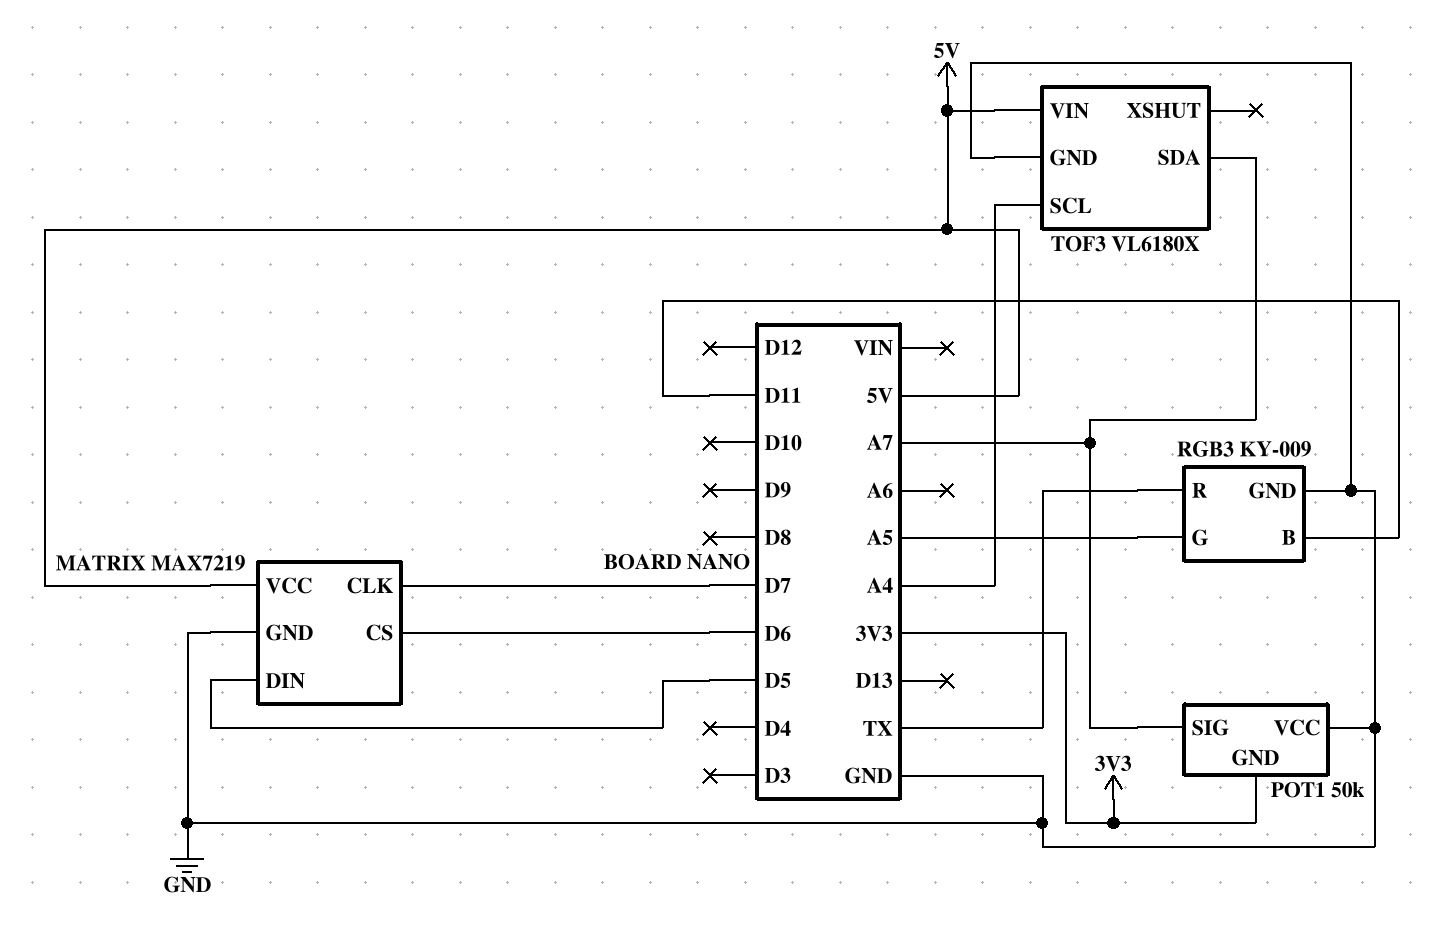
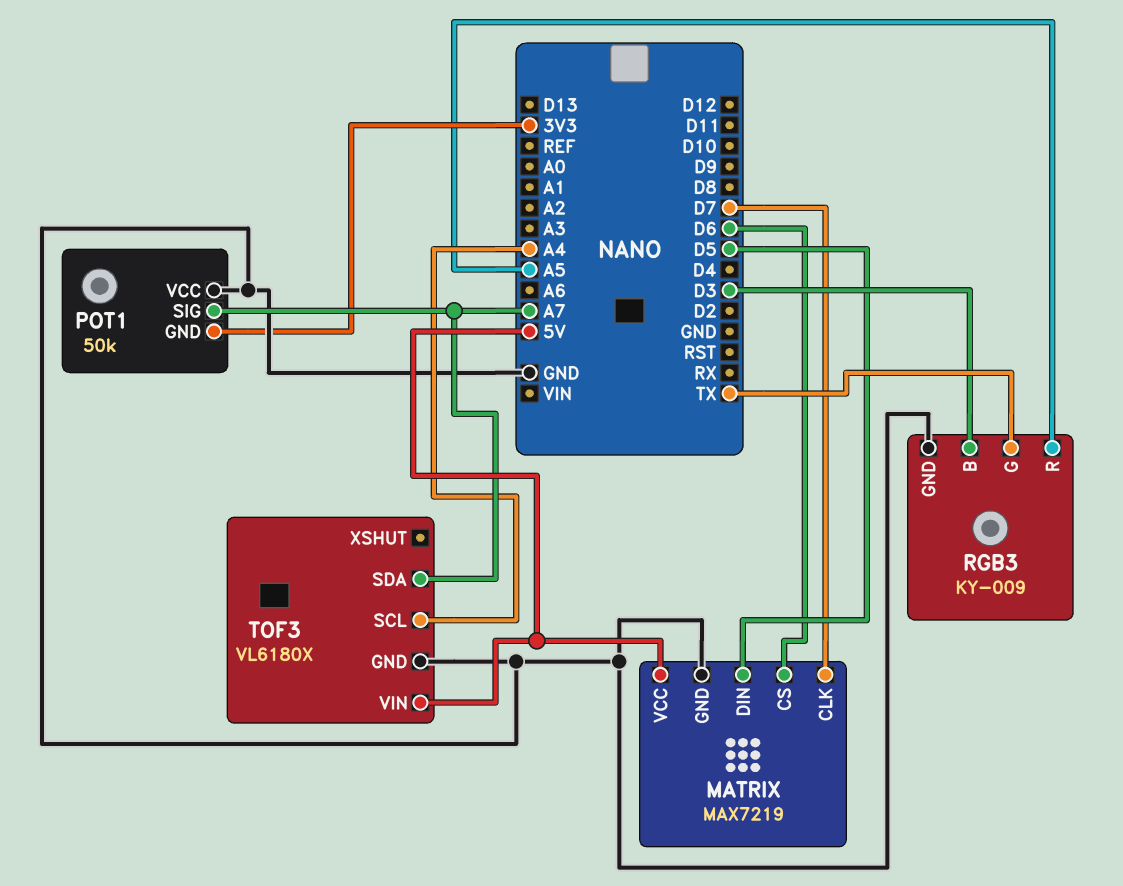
RGB3 pin B: D11 -> D3
RGB3 pin G: A5 -> TX
RGB3 pin R: TX -> A5

